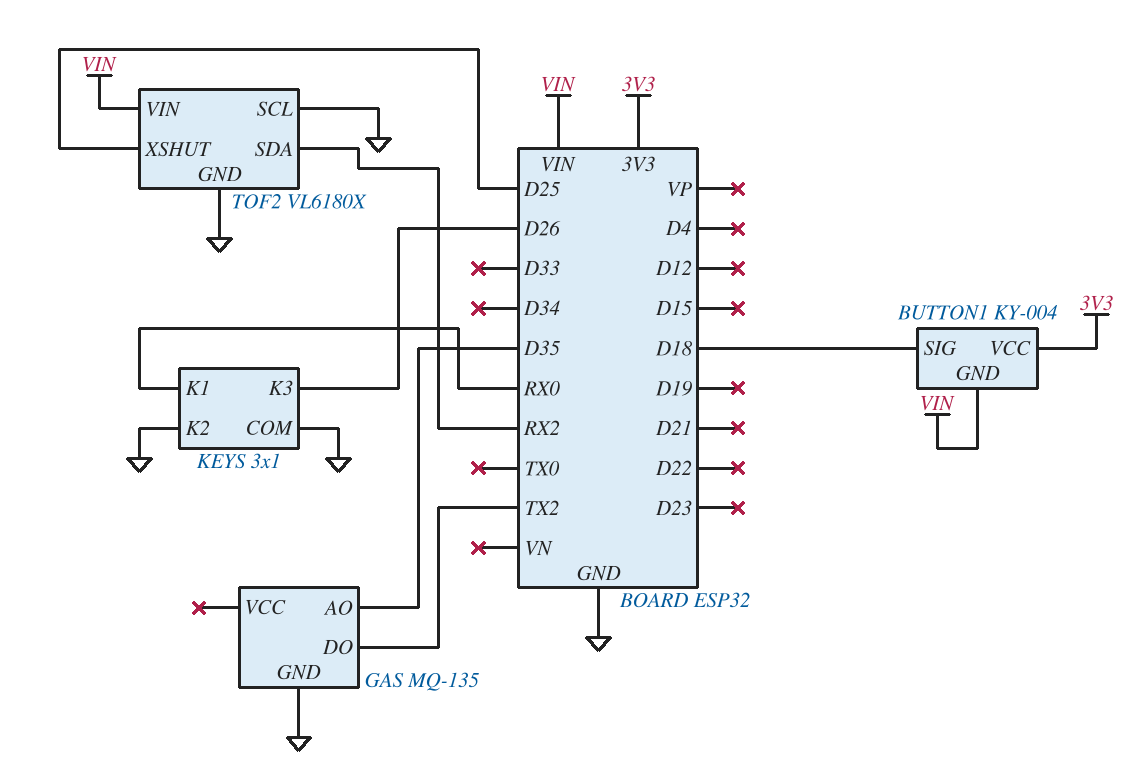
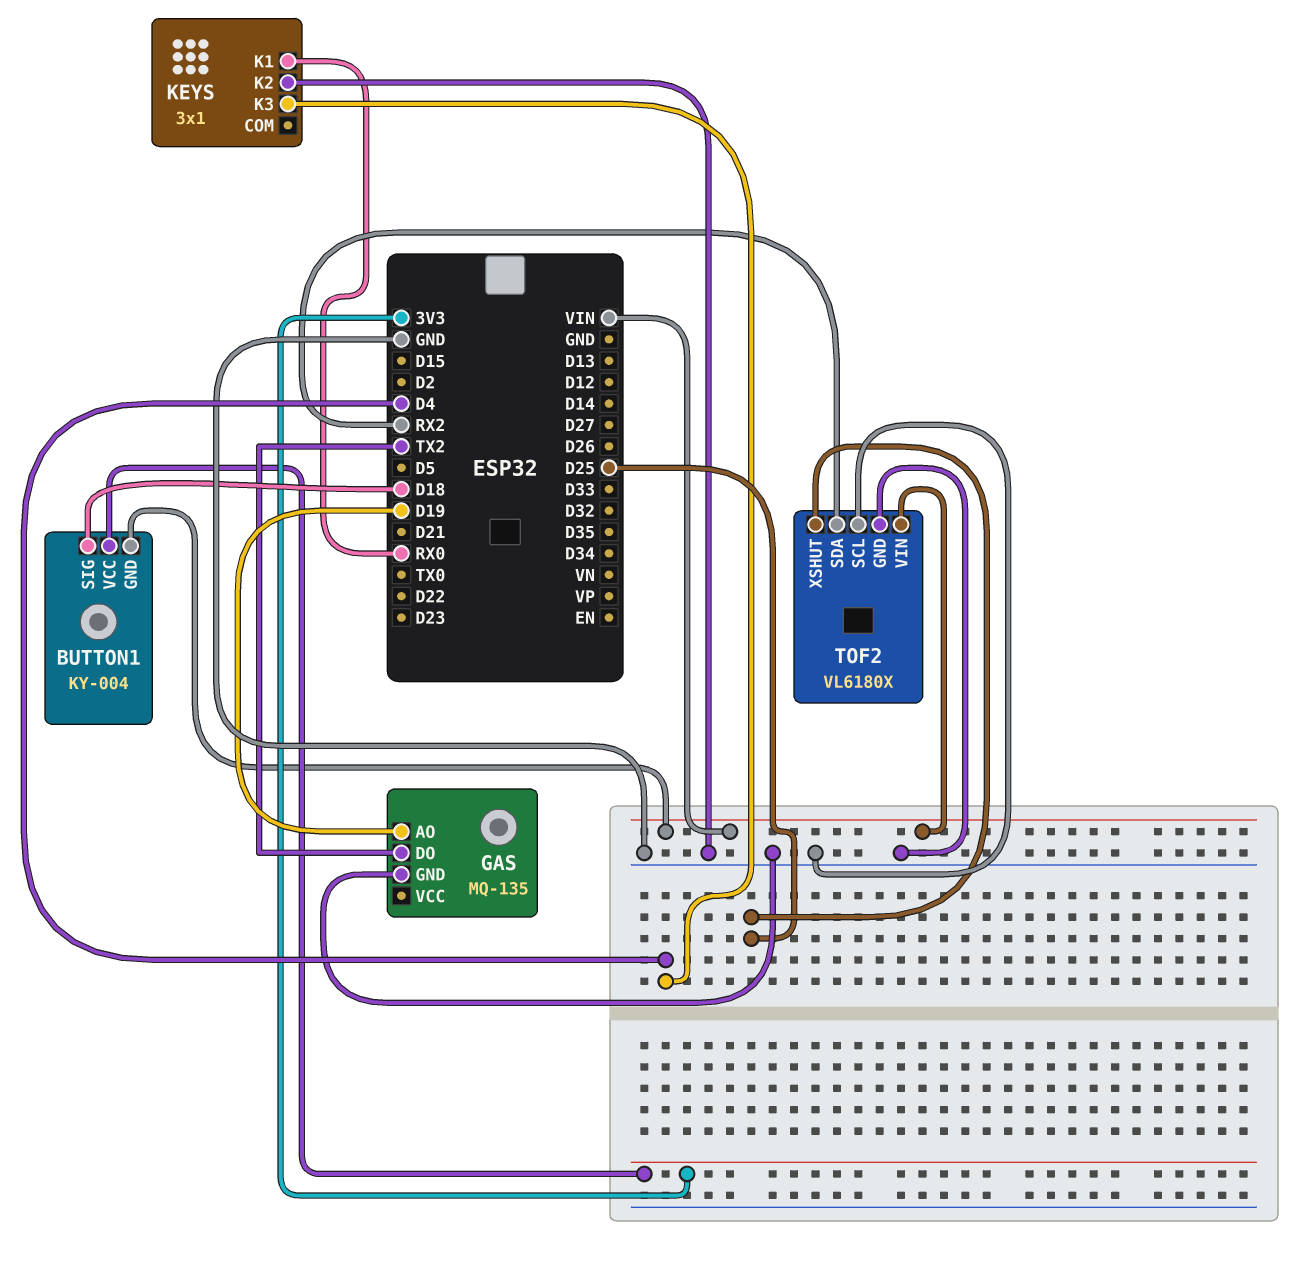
GAS pin AO: D35 -> D19
KEYS pin COM: GND -> none
KEYS pin K3: D26 -> D4

